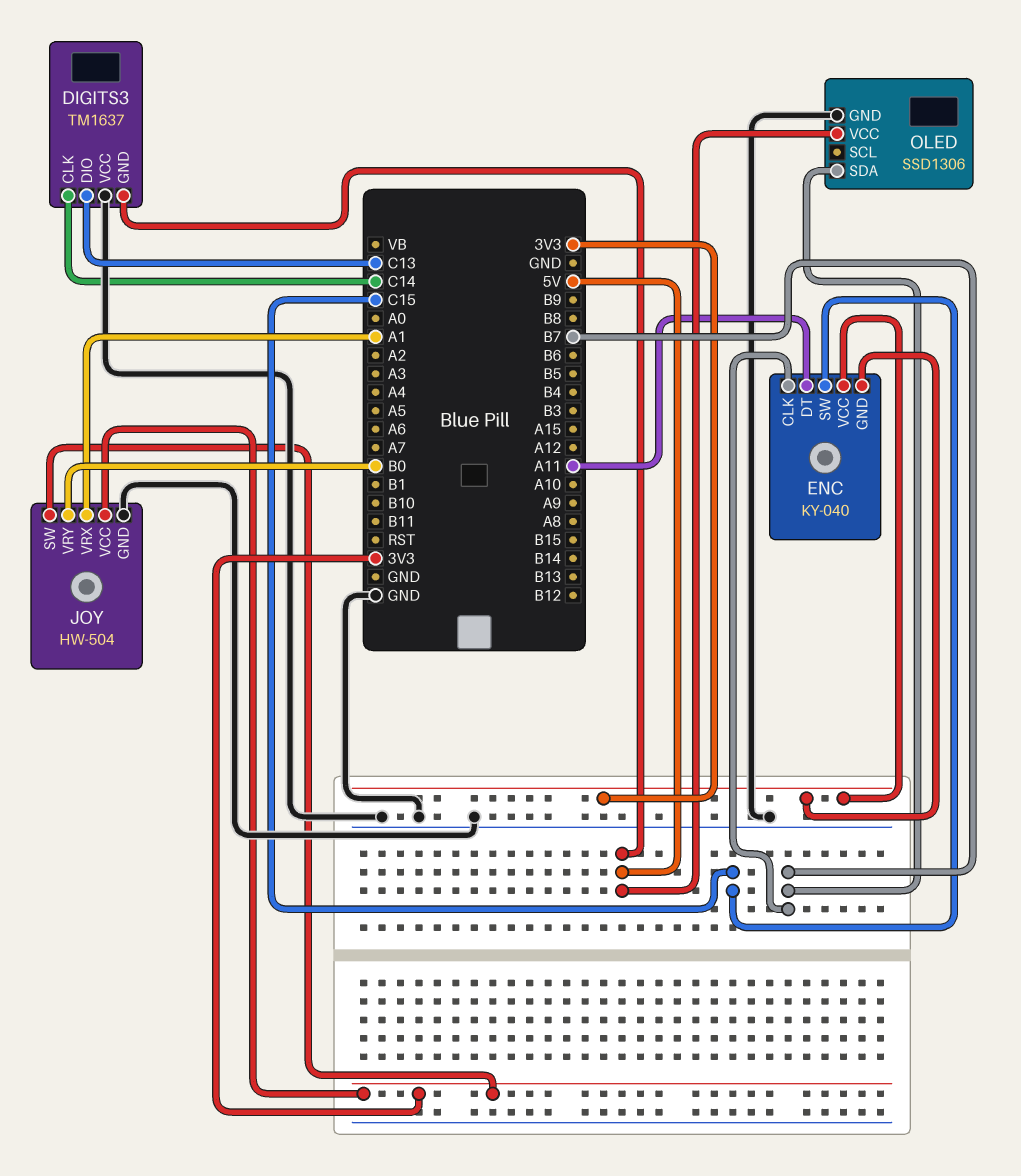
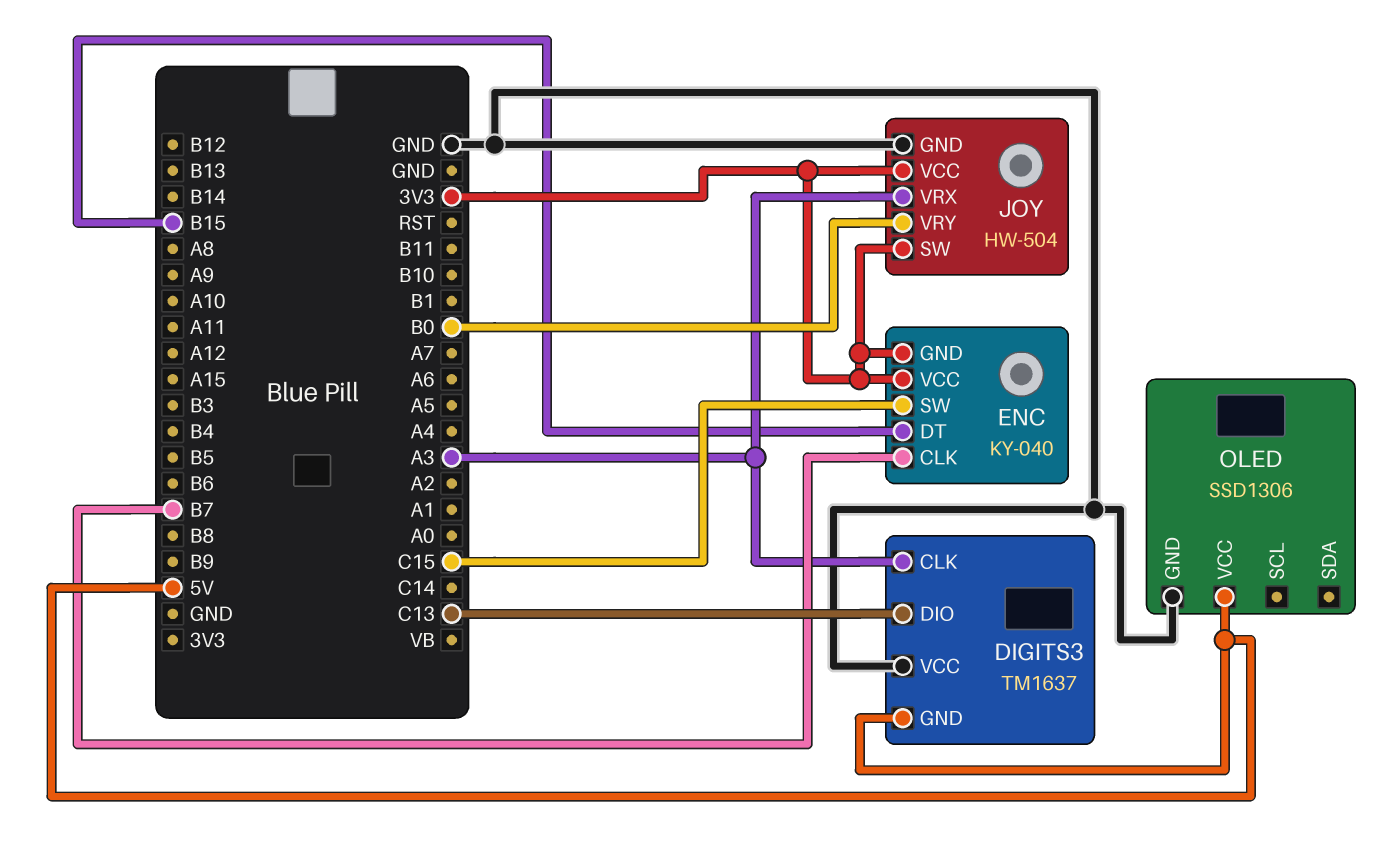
DIGITS3 pin CLK: C14 -> A3
ENC pin DT: A11 -> B15
JOY pin VRX: A1 -> A3
OLED pin SDA: B7 -> none

